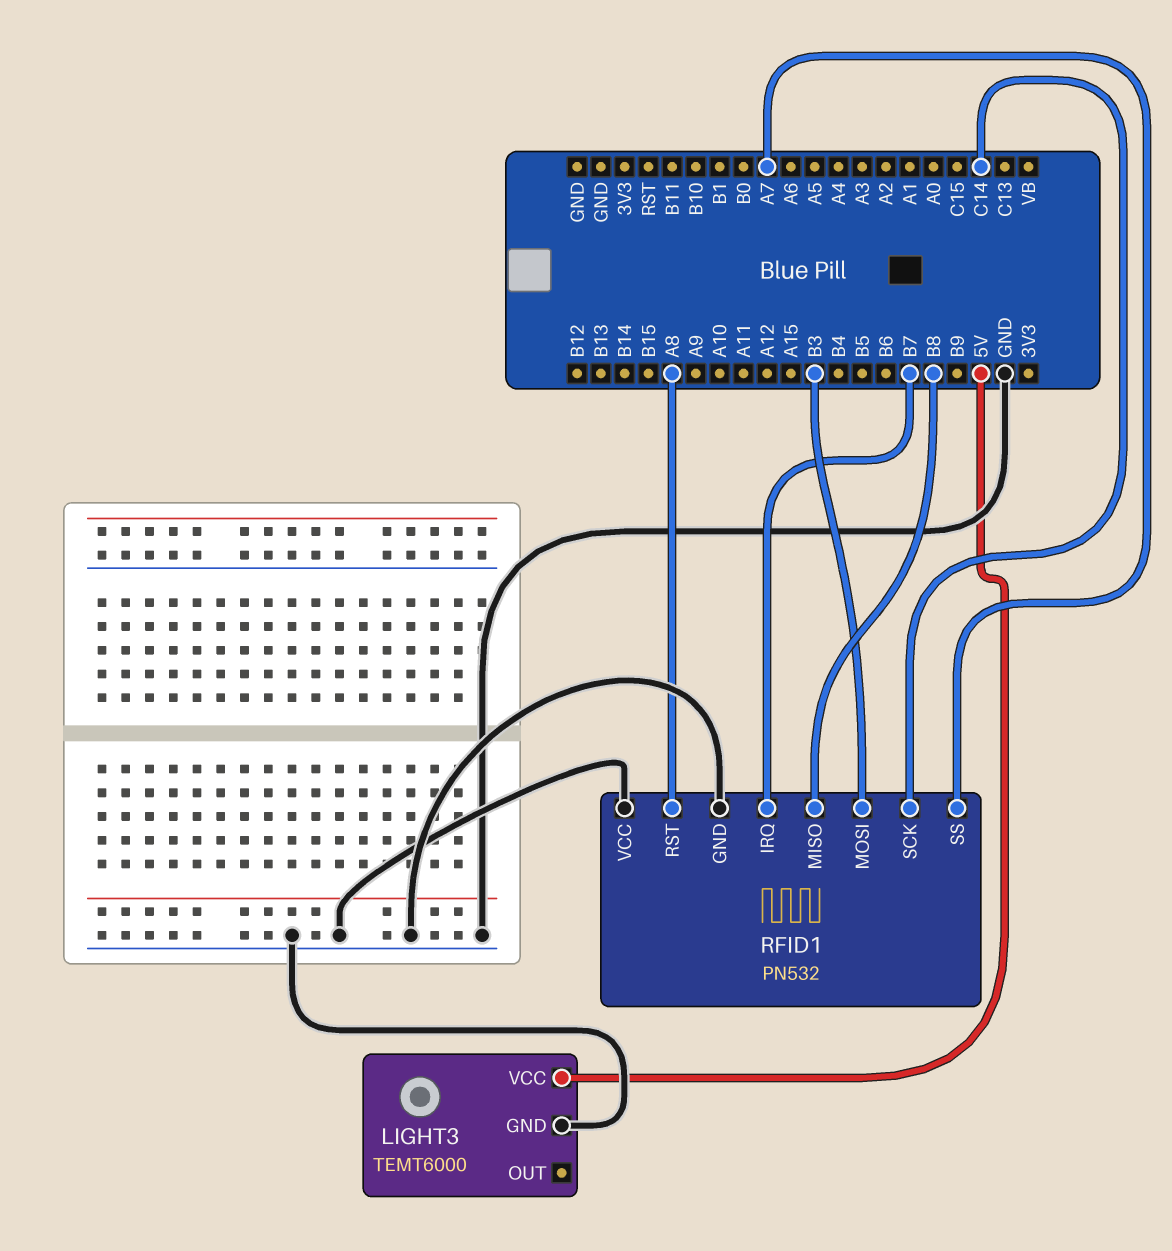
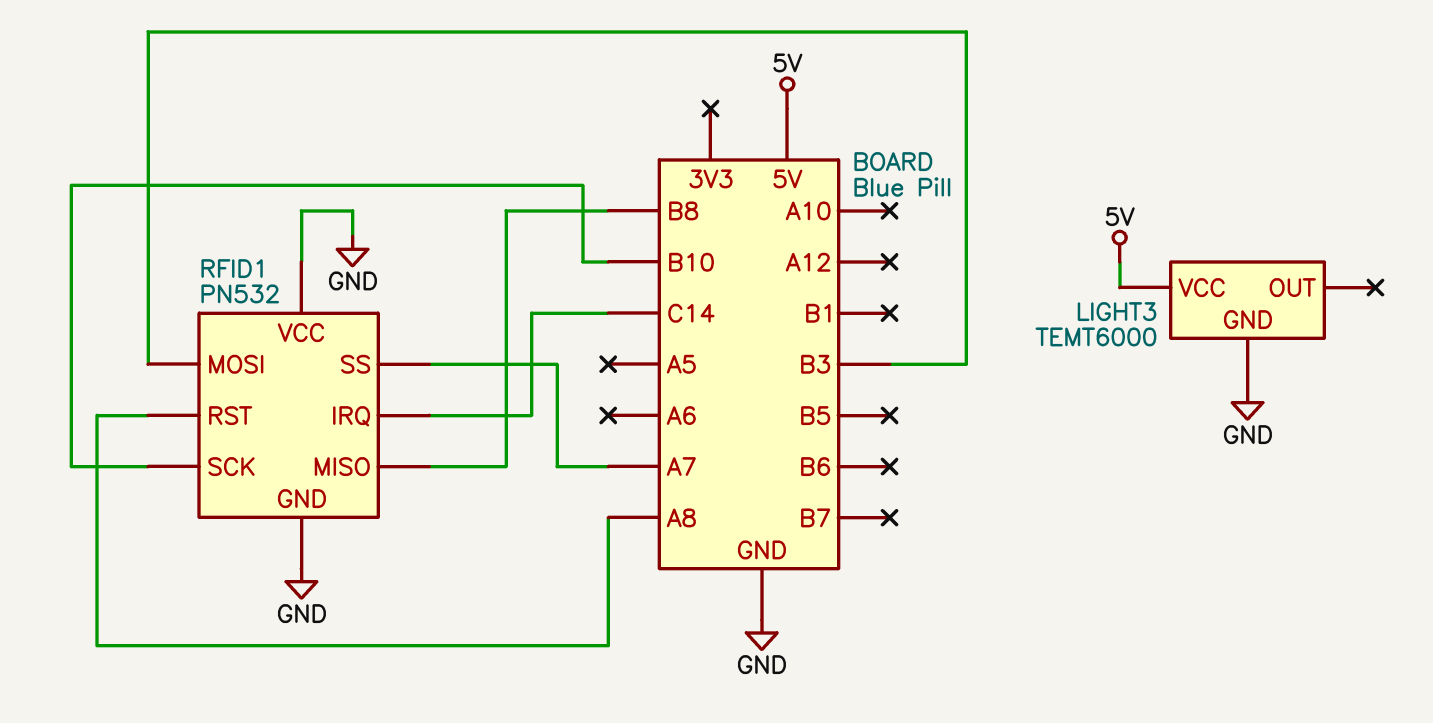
RFID1 pin IRQ: B7 -> C14
RFID1 pin SCK: C14 -> B10

